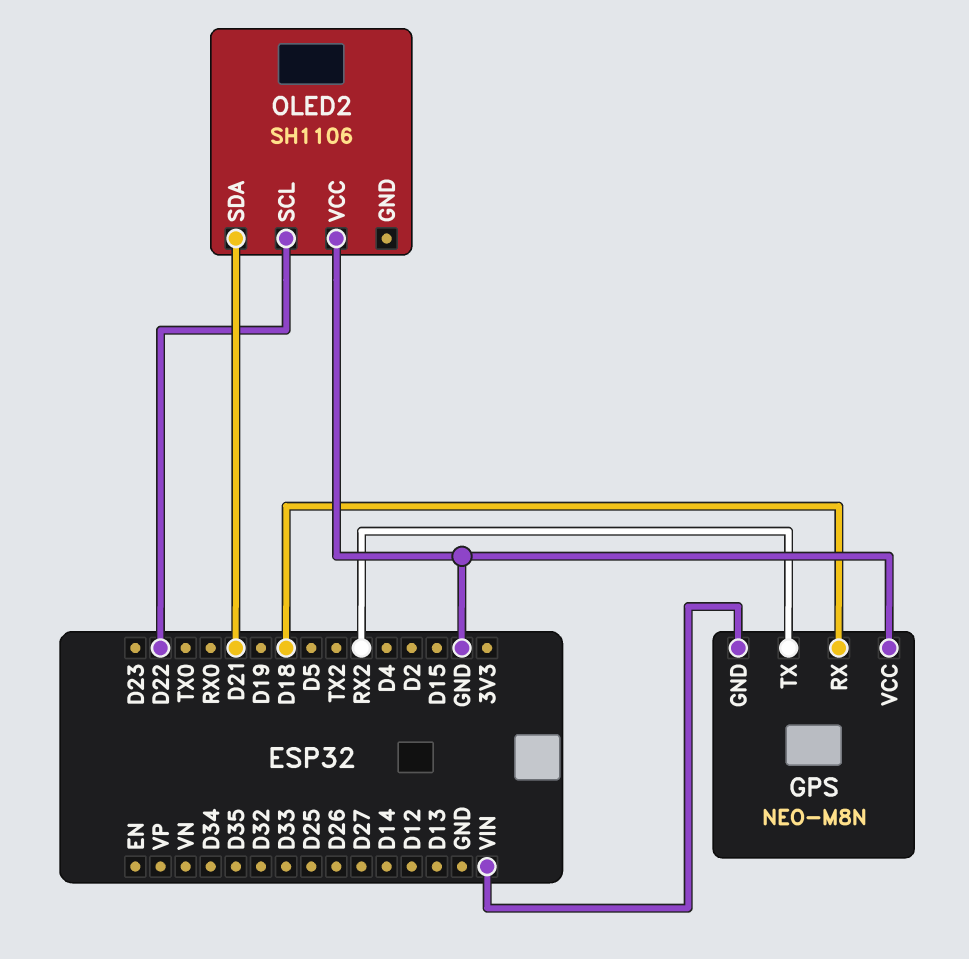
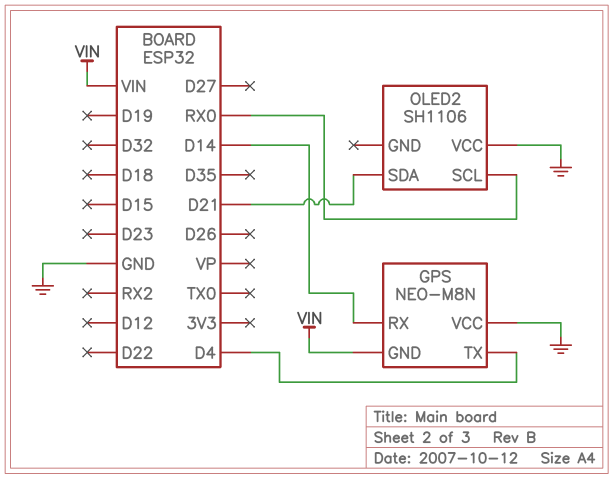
GPS pin RX: D18 -> D14
GPS pin TX: RX2 -> D4
OLED2 pin SCL: D22 -> RX0

